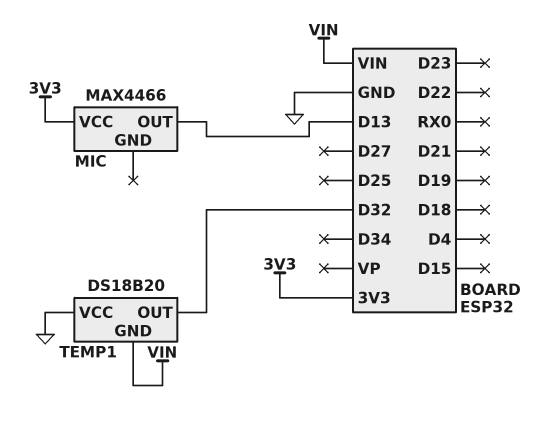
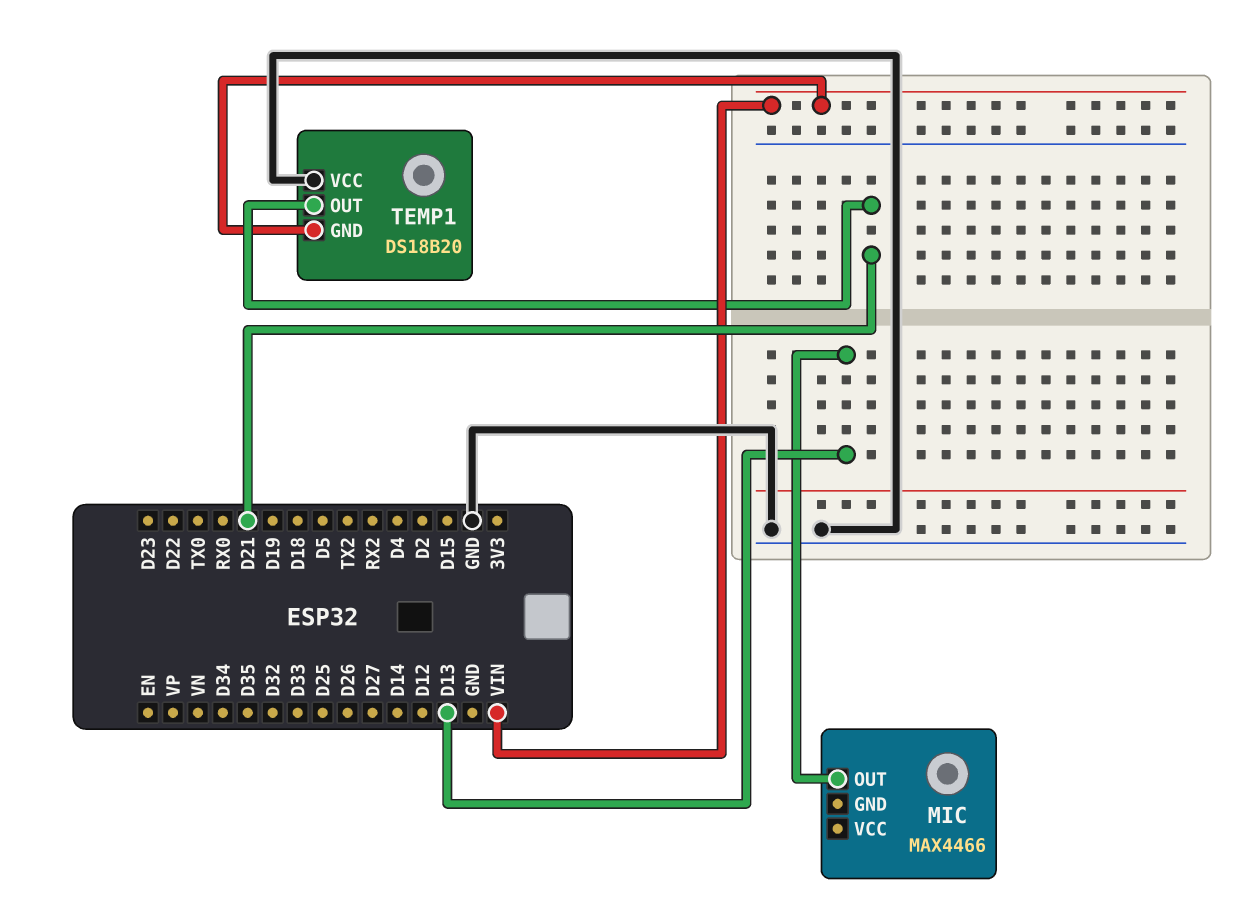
MIC pin VCC: 3V3 -> none
TEMP1 pin OUT: D32 -> D21

